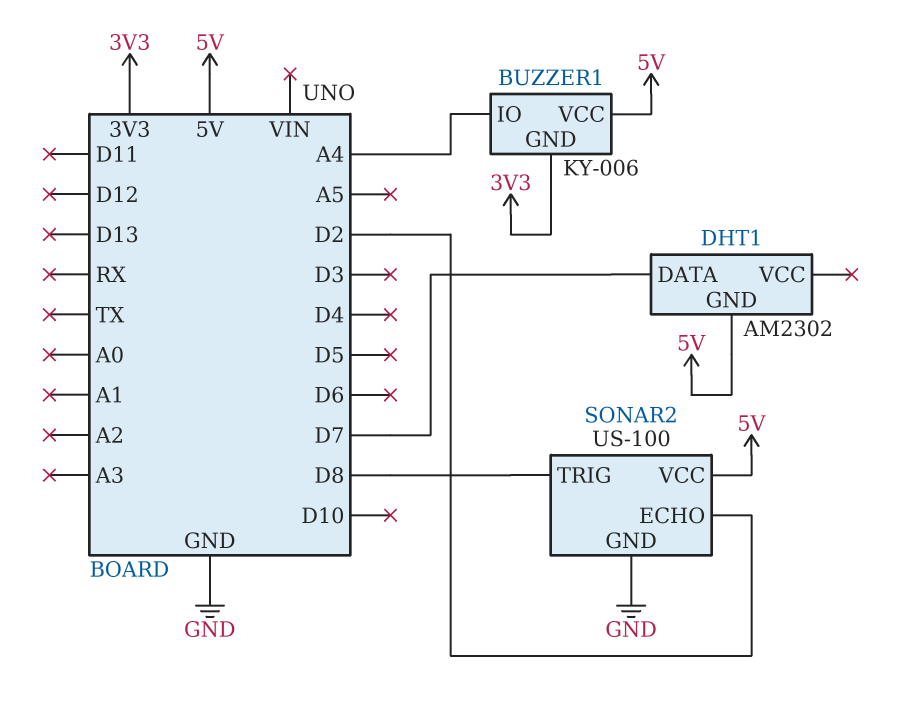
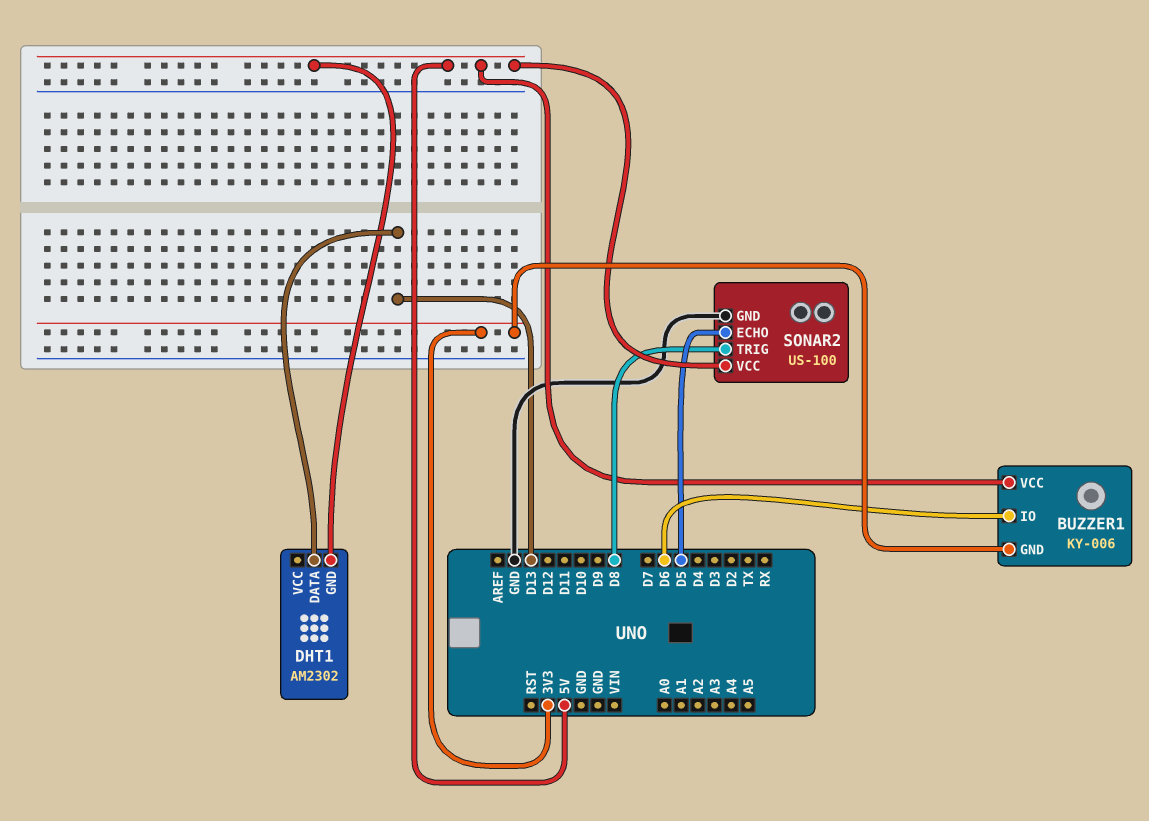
BUZZER1 pin IO: A4 -> D6
DHT1 pin DATA: D7 -> D13
SONAR2 pin ECHO: D2 -> D5

